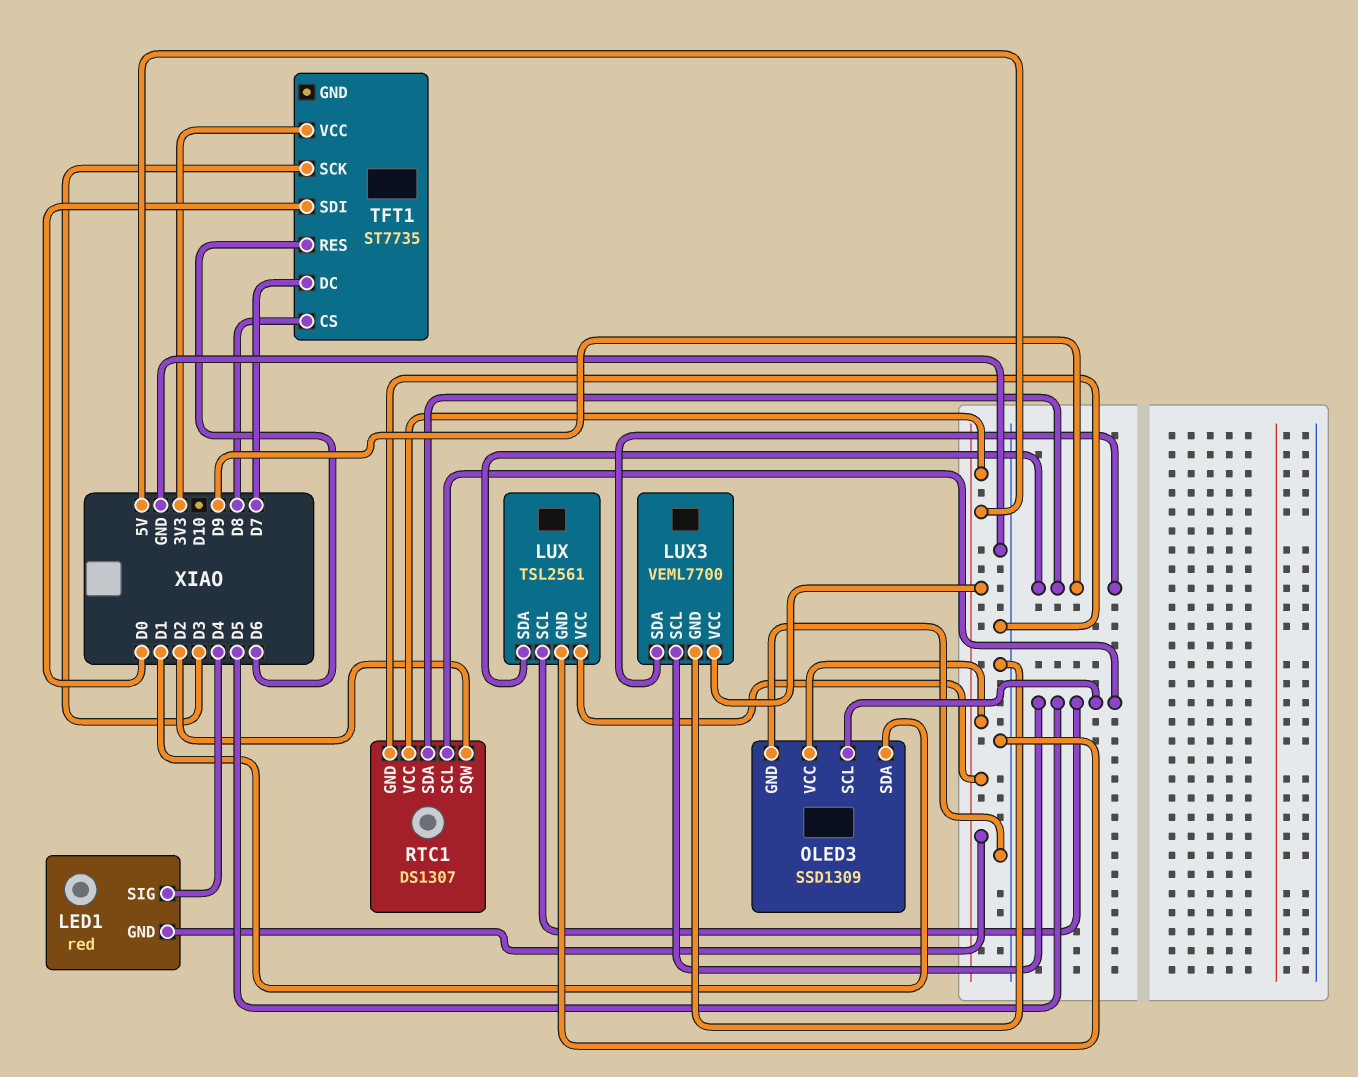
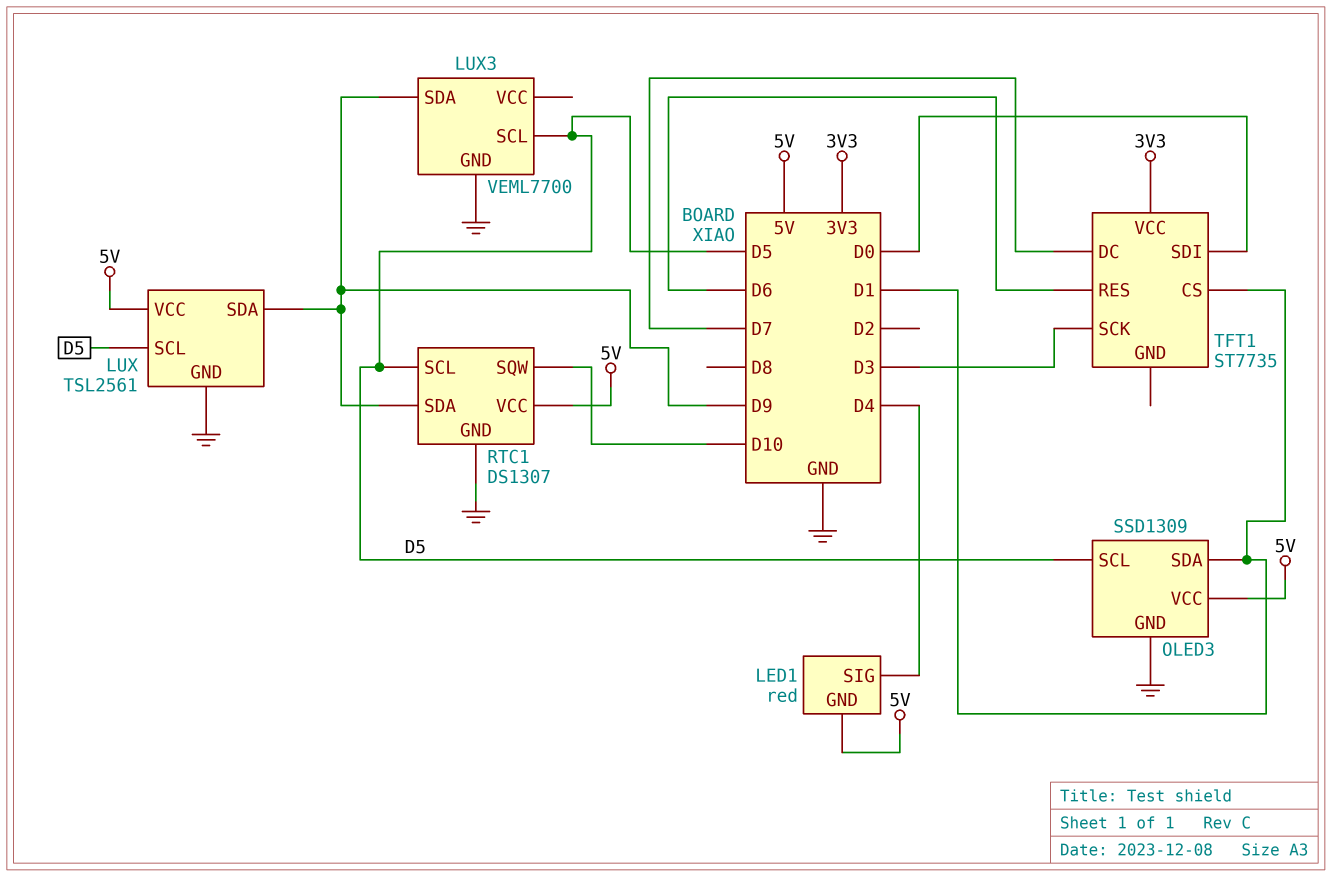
LUX3 pin VCC: 5V -> none
RTC1 pin SQW: D2 -> D10
TFT1 pin CS: D8 -> D1

